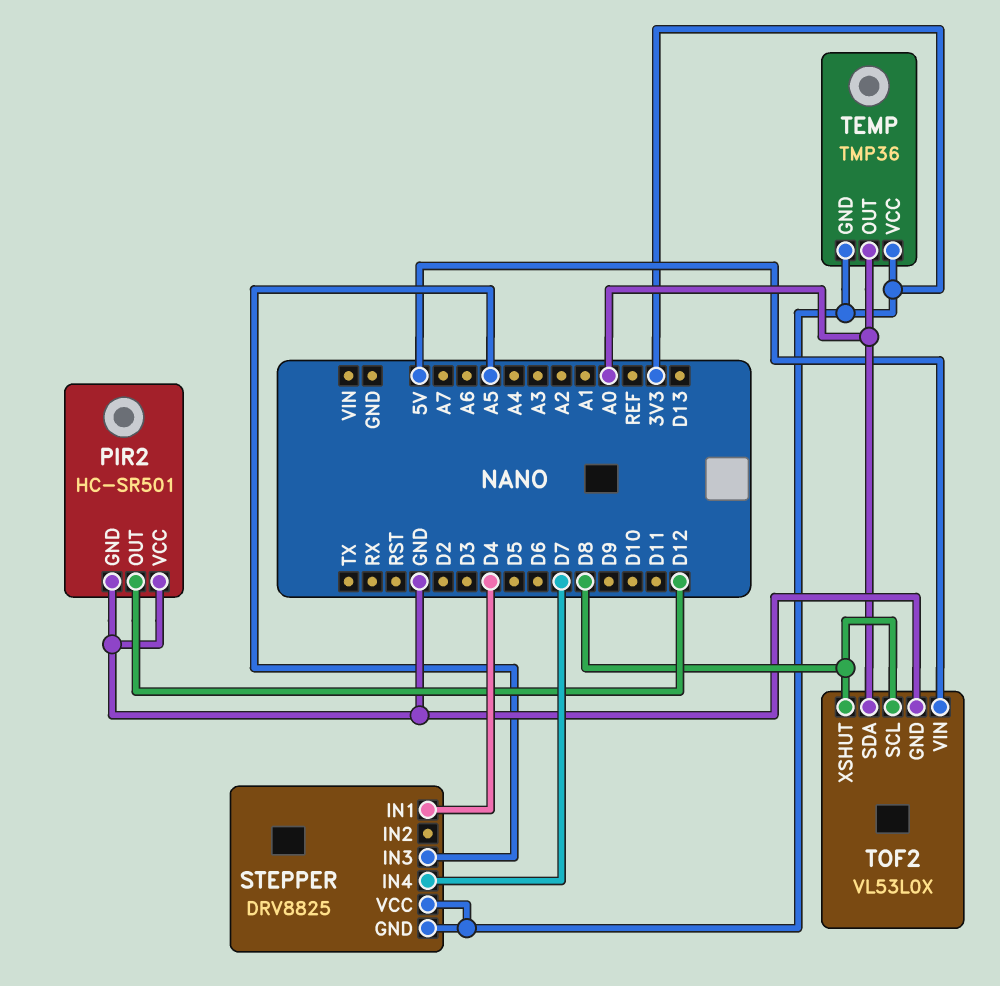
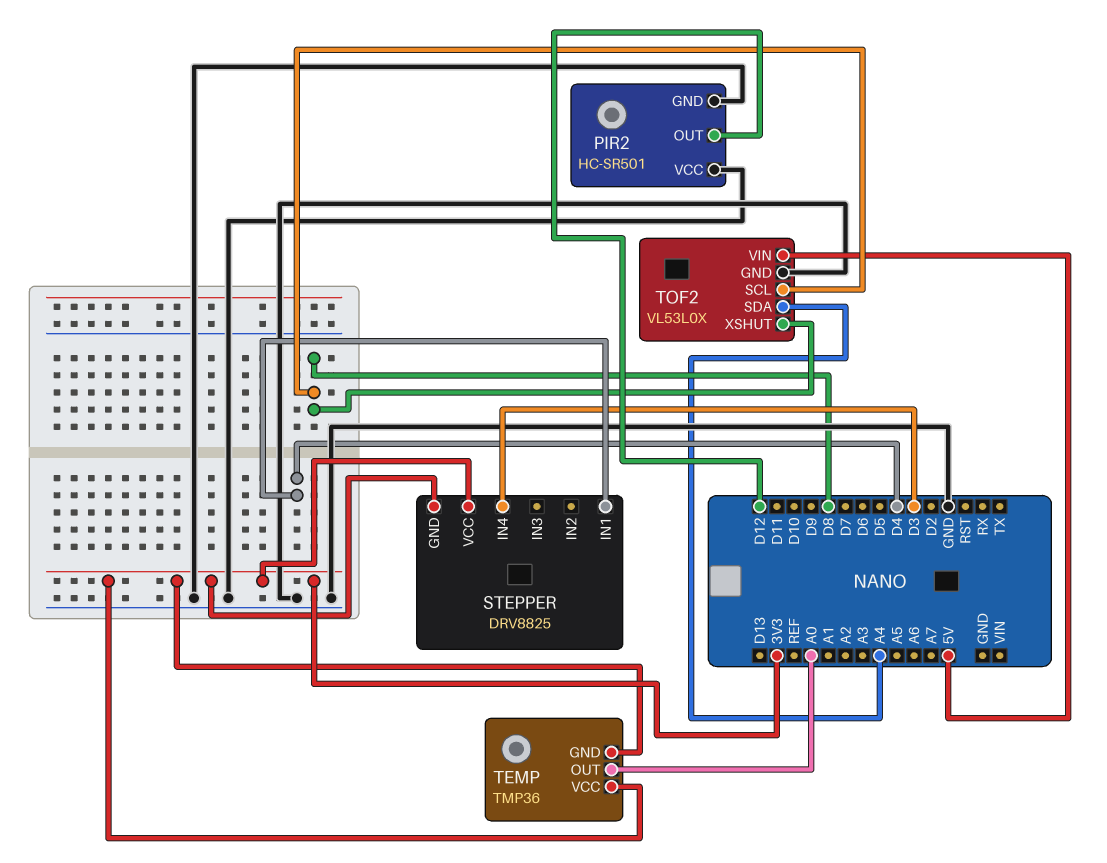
STEPPER pin IN3: A5 -> none
STEPPER pin IN4: D7 -> D3
TOF2 pin SDA: A0 -> A4

